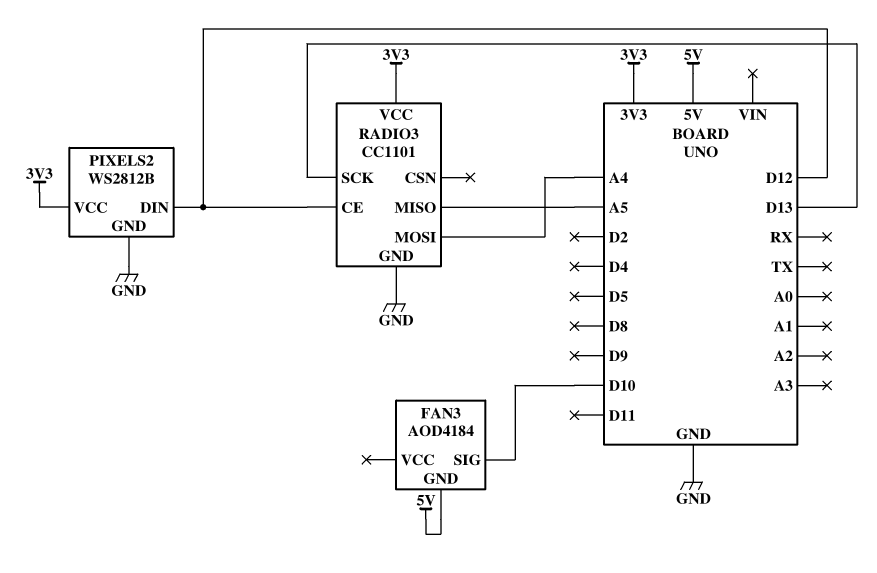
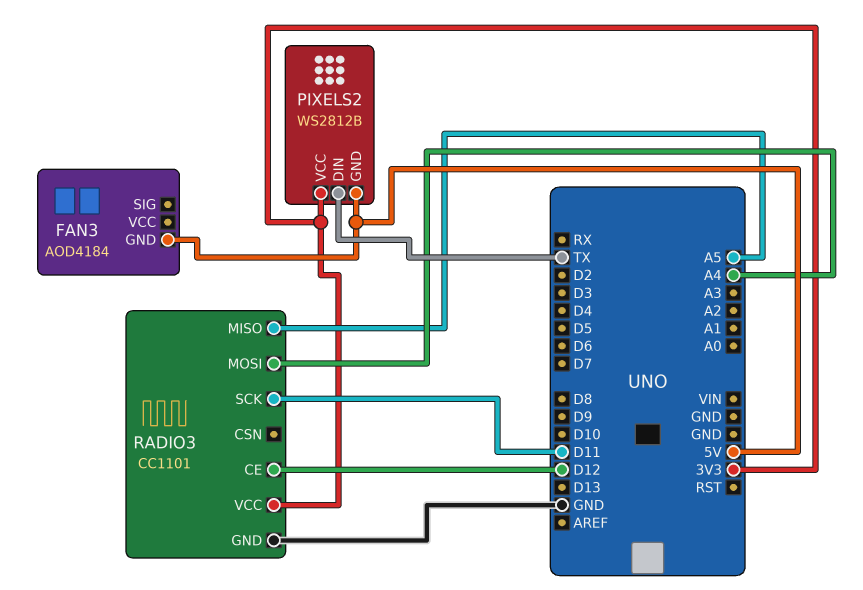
FAN3 pin SIG: D10 -> none
PIXELS2 pin DIN: D12 -> TX
PIXELS2 pin GND: GND -> 5V
RADIO3 pin SCK: D13 -> D11

